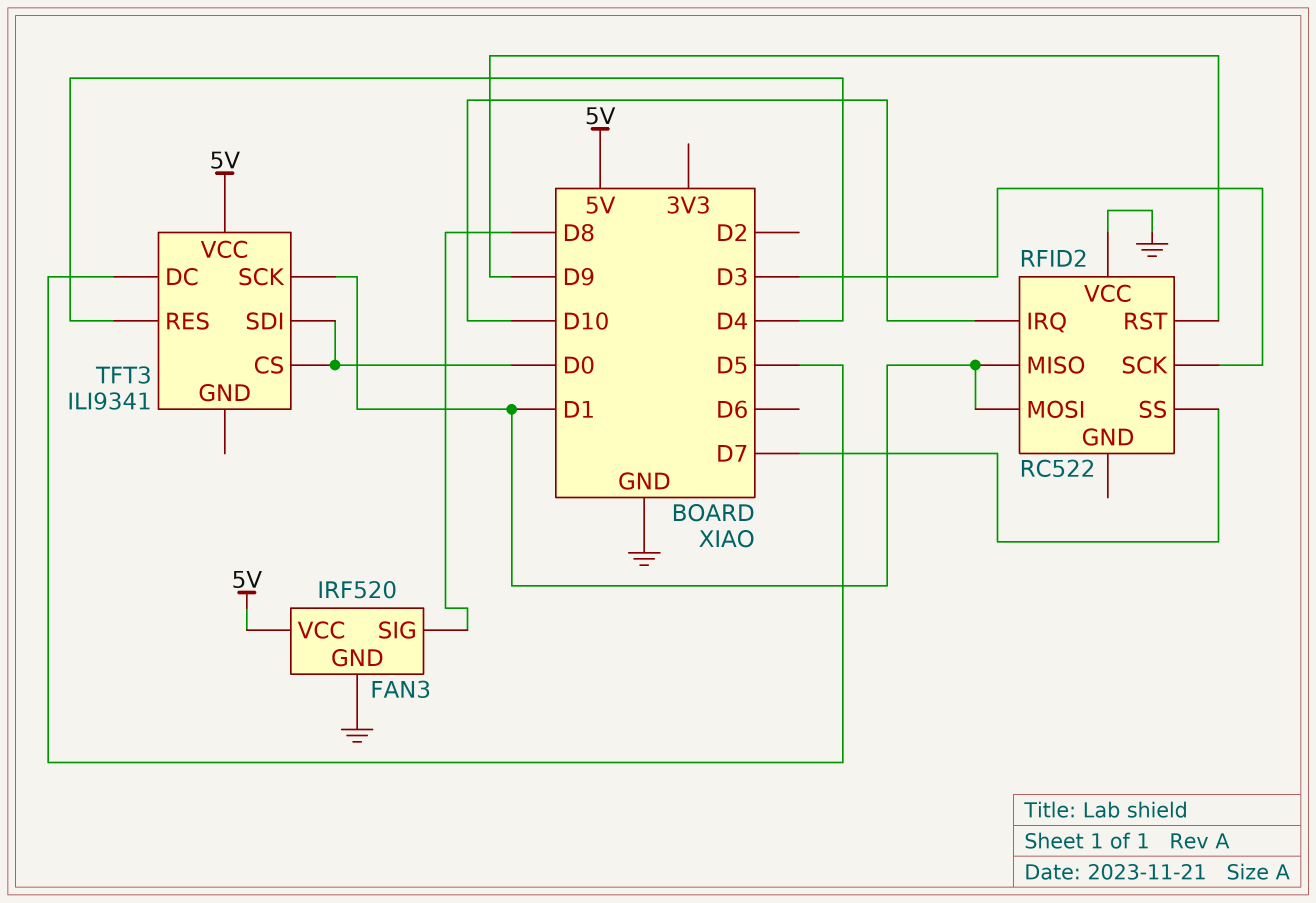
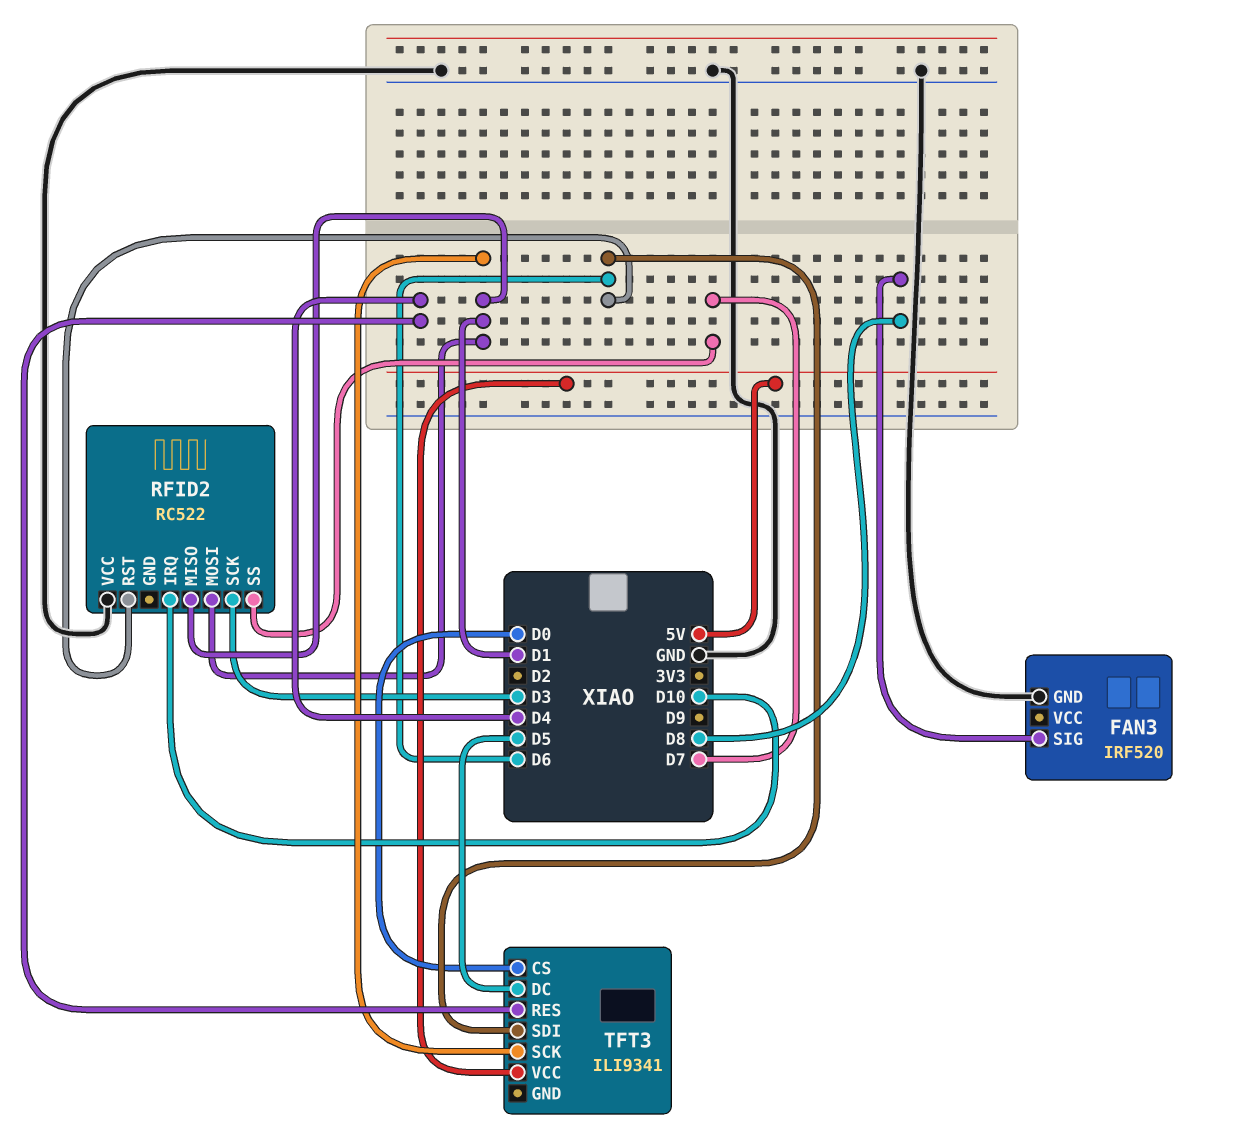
FAN3 pin VCC: 5V -> none
RFID2 pin RST: D9 -> D6
TFT3 pin SDI: D0 -> D6

